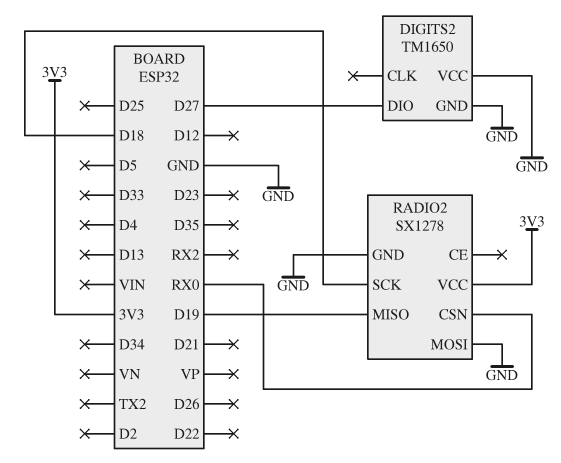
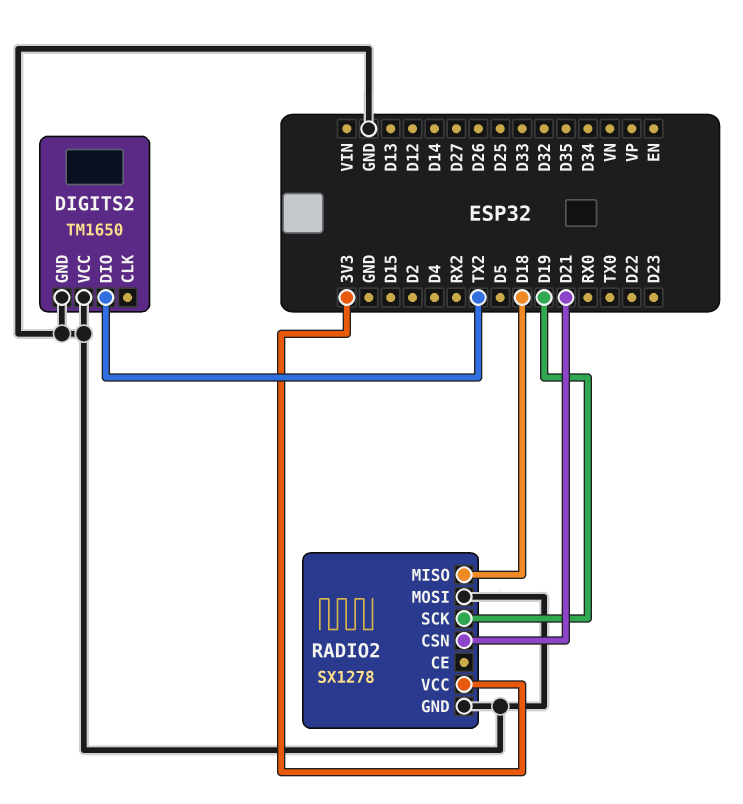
DIGITS2 pin DIO: D27 -> TX2
RADIO2 pin CSN: RX0 -> D21
RADIO2 pin MISO: D19 -> D18
RADIO2 pin SCK: D18 -> D19

